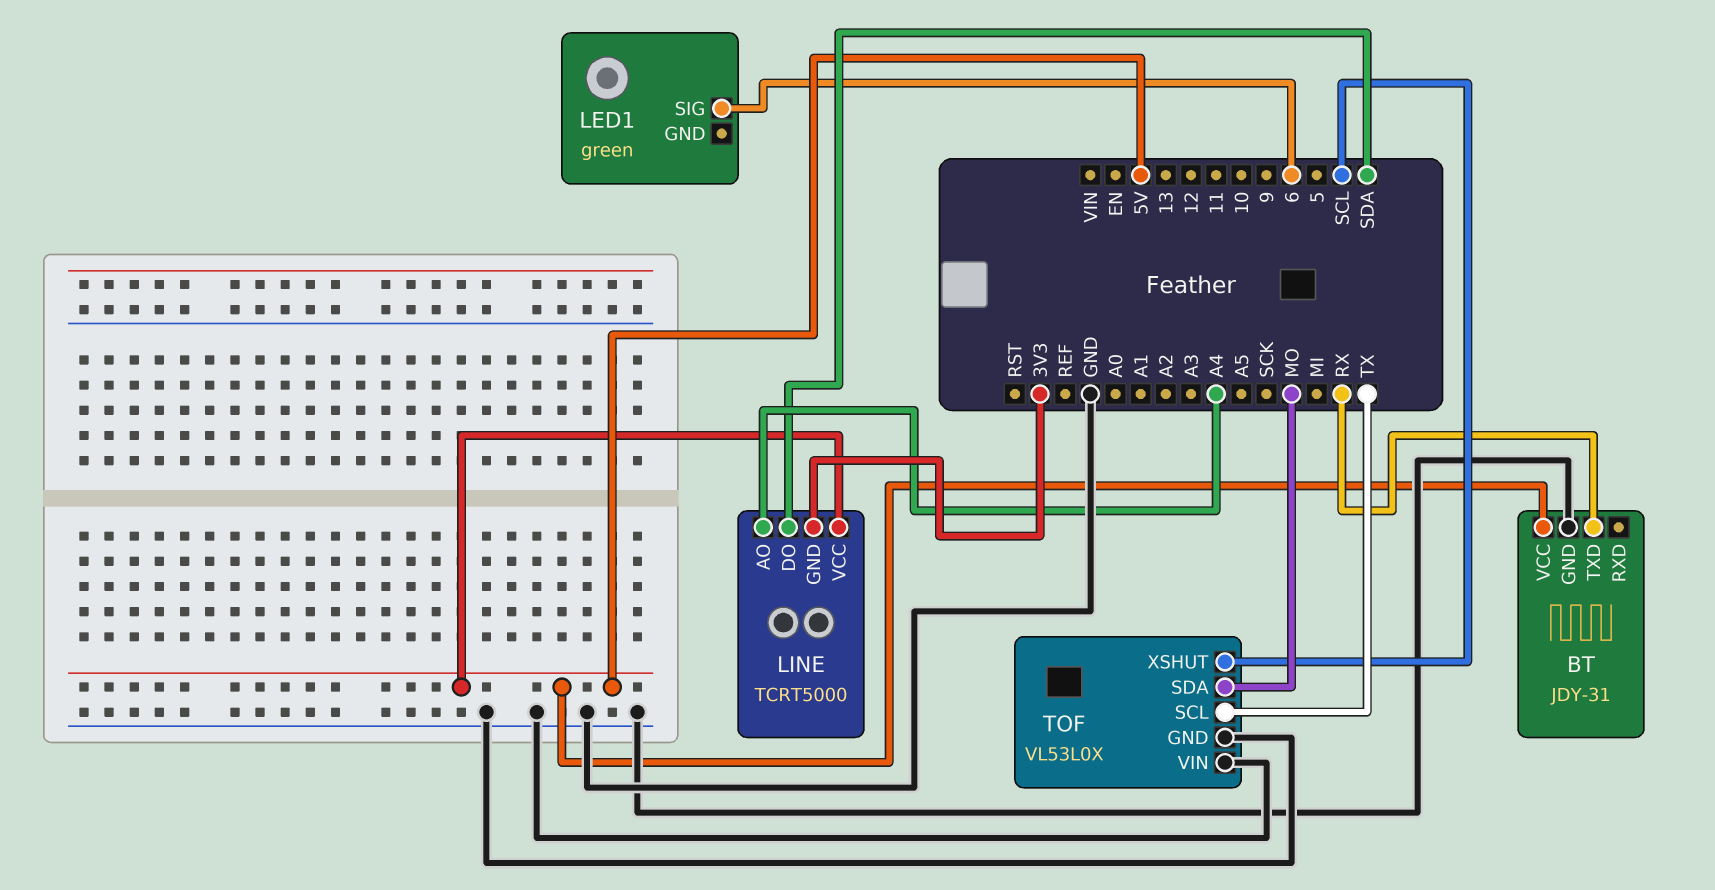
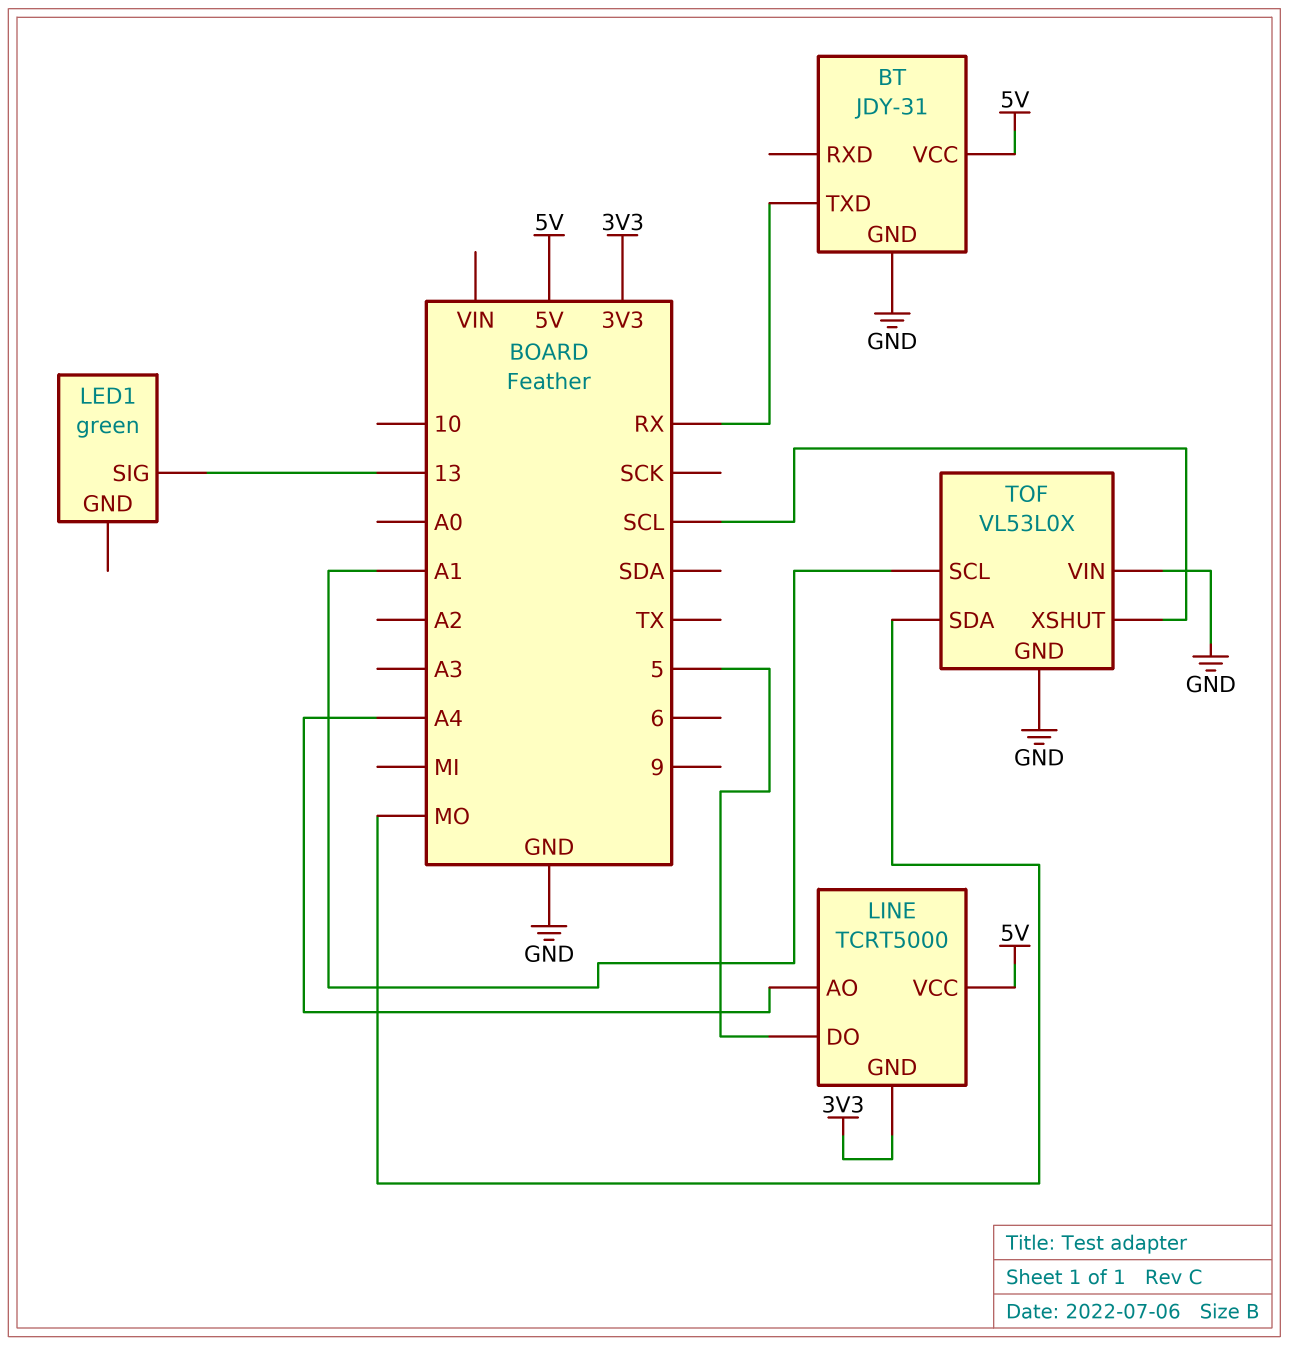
LED1 pin SIG: 6 -> 13
LINE pin DO: SDA -> 5
TOF pin SCL: TX -> A1

